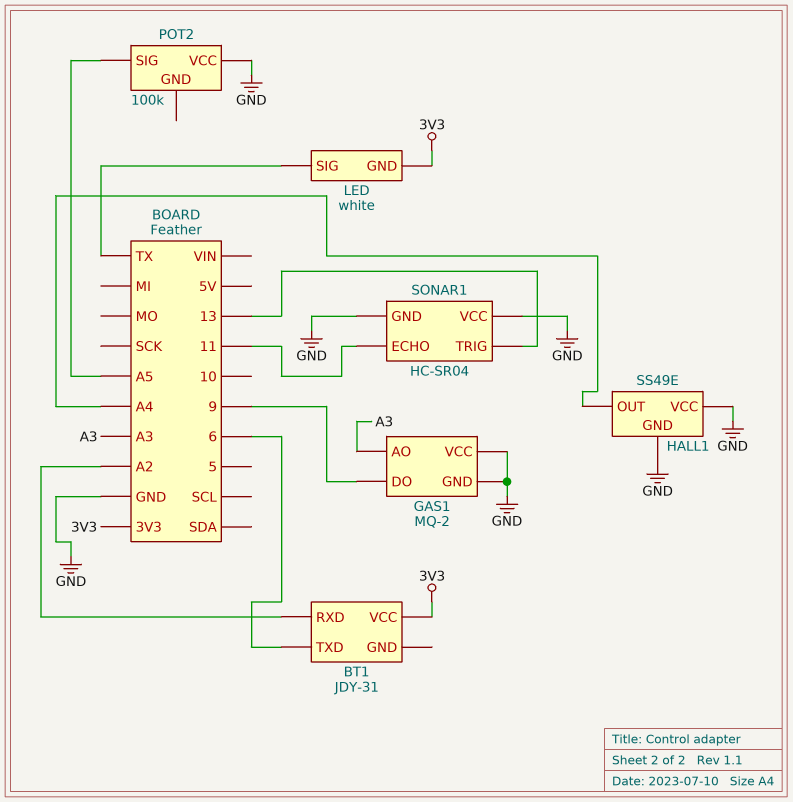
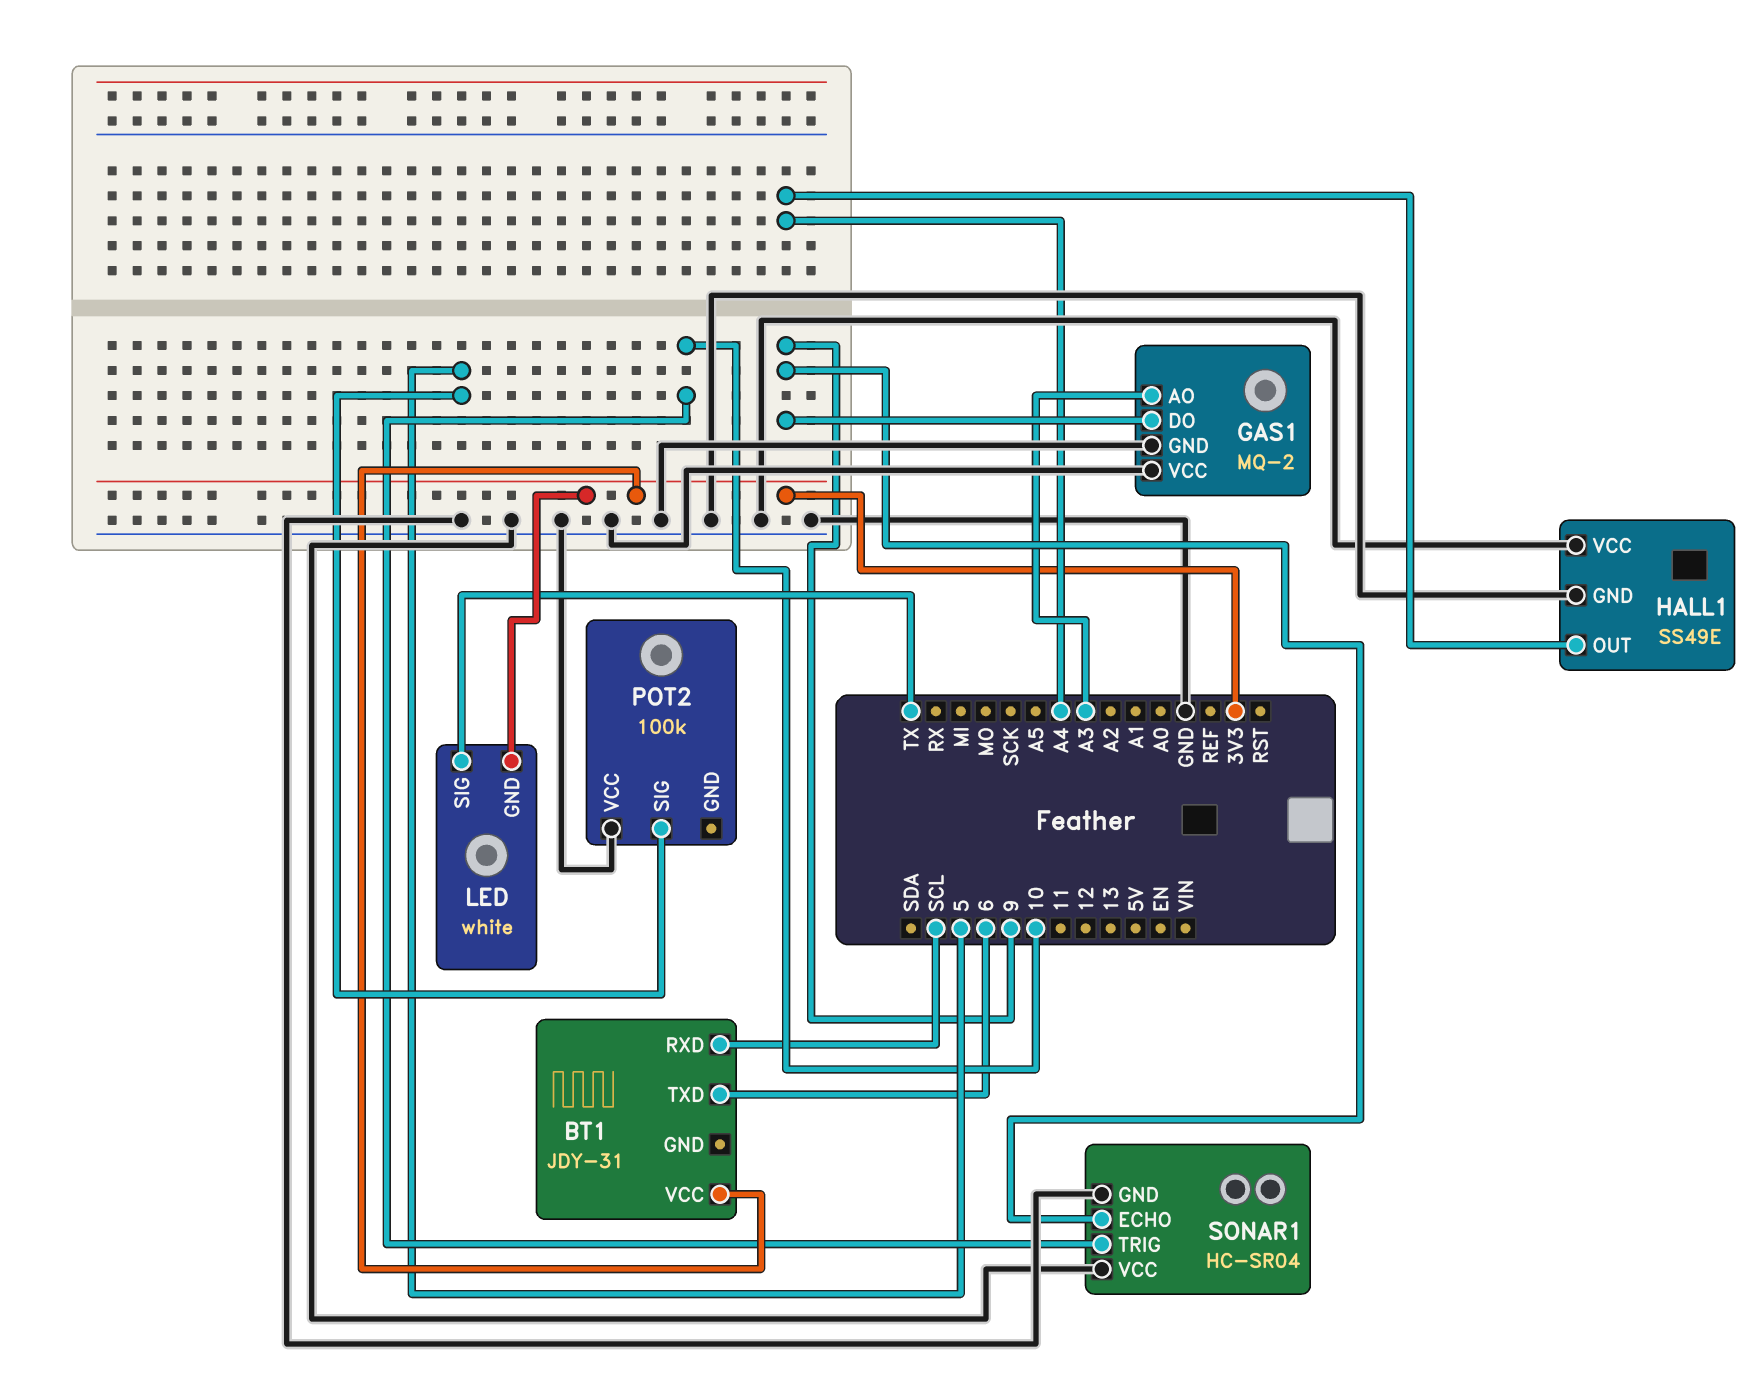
BT1 pin RXD: A2 -> SCL
POT2 pin SIG: A5 -> 5
SONAR1 pin ECHO: 11 -> 9
SONAR1 pin TRIG: 13 -> 10

